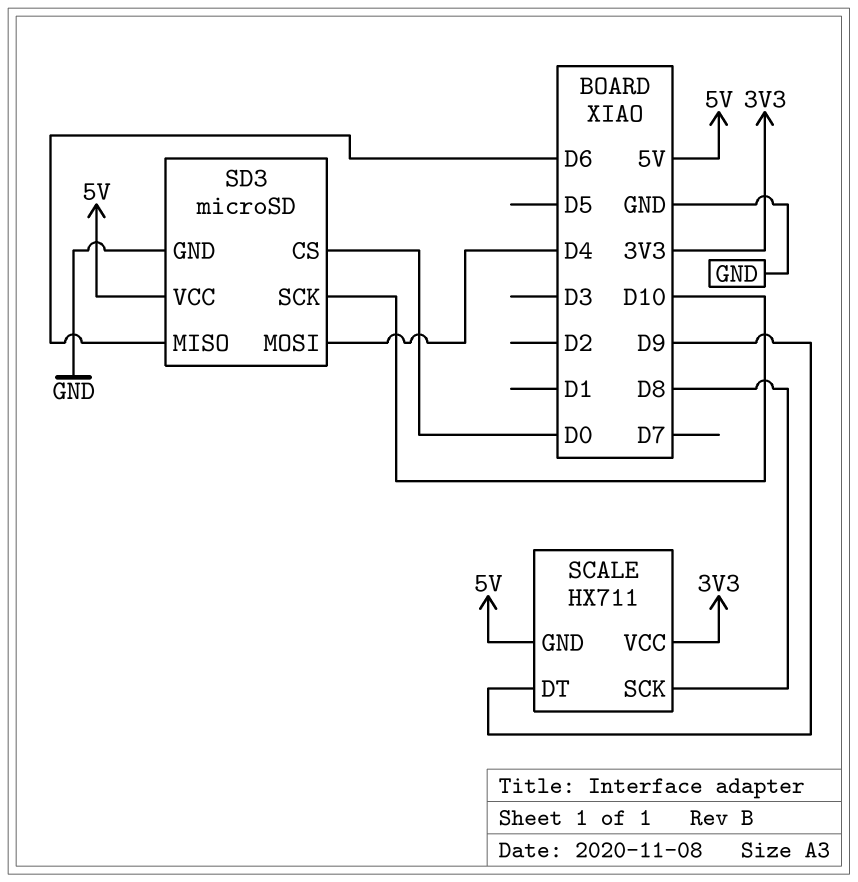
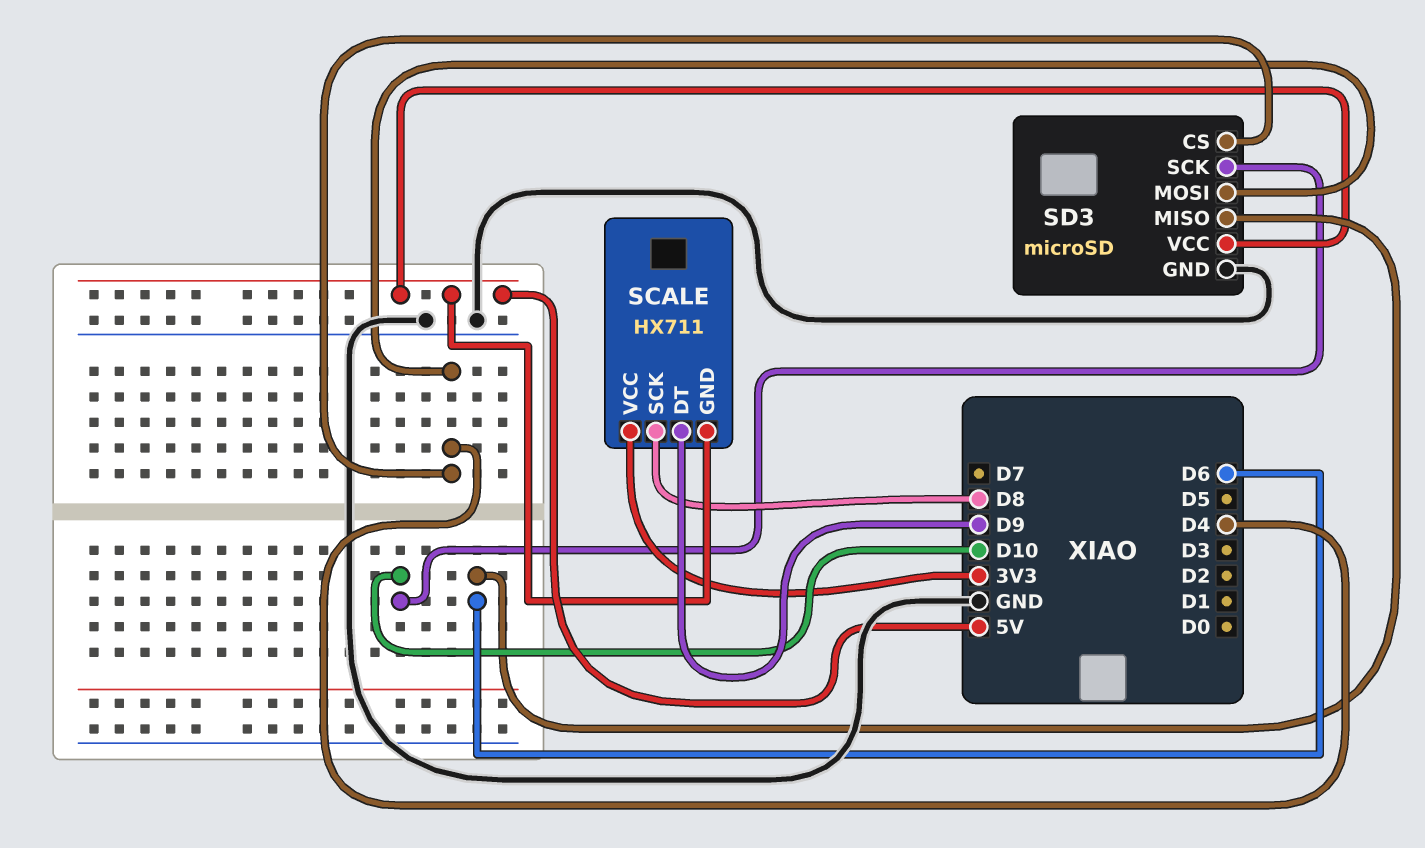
SD3 pin CS: D0 -> D4

